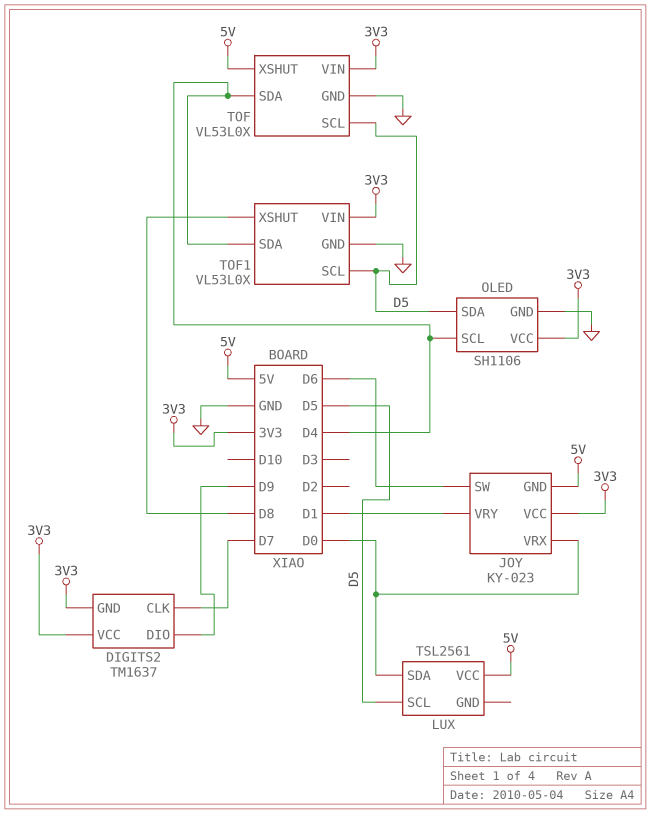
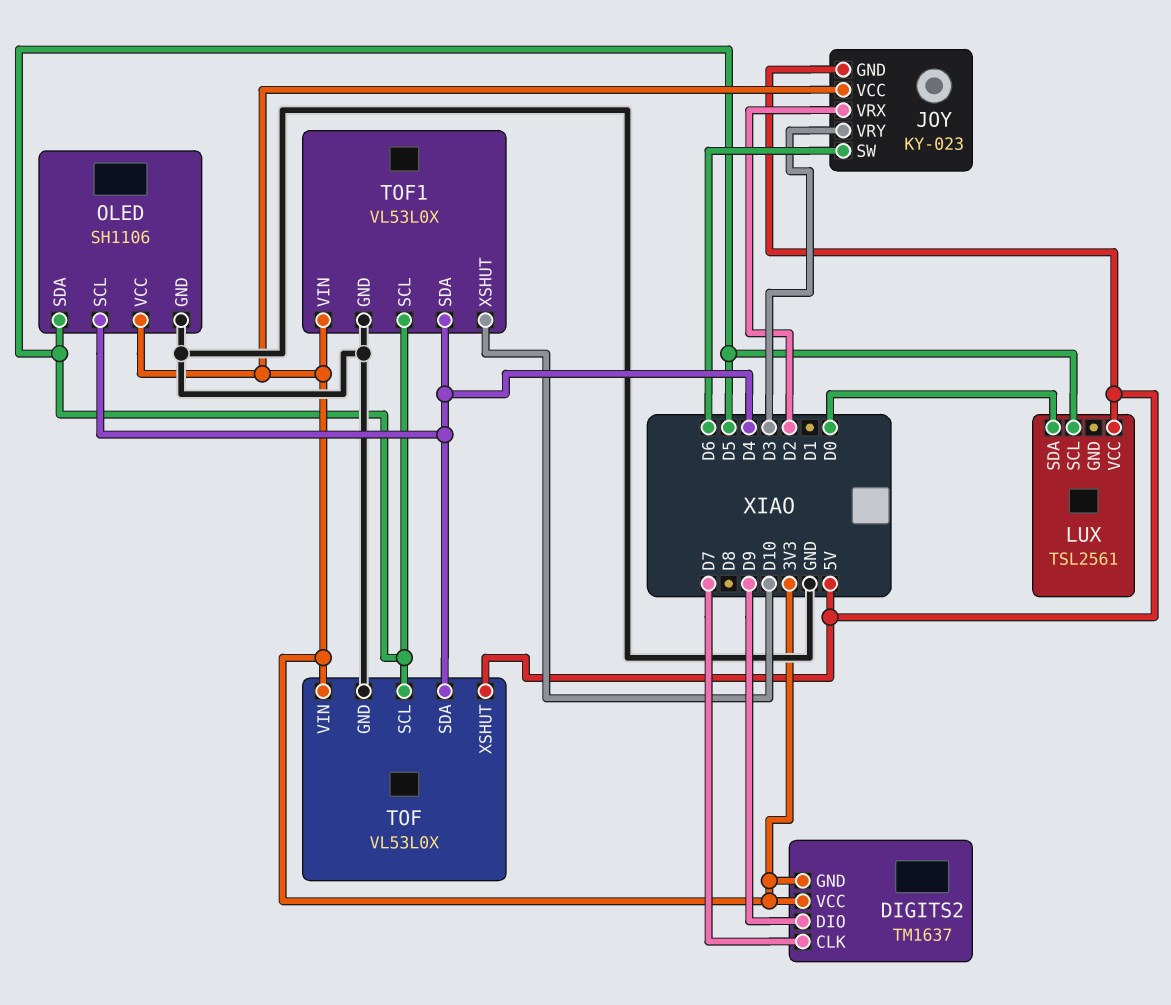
JOY pin VRX: D0 -> D2
JOY pin VRY: D1 -> D3
TOF1 pin XSHUT: D8 -> D10

